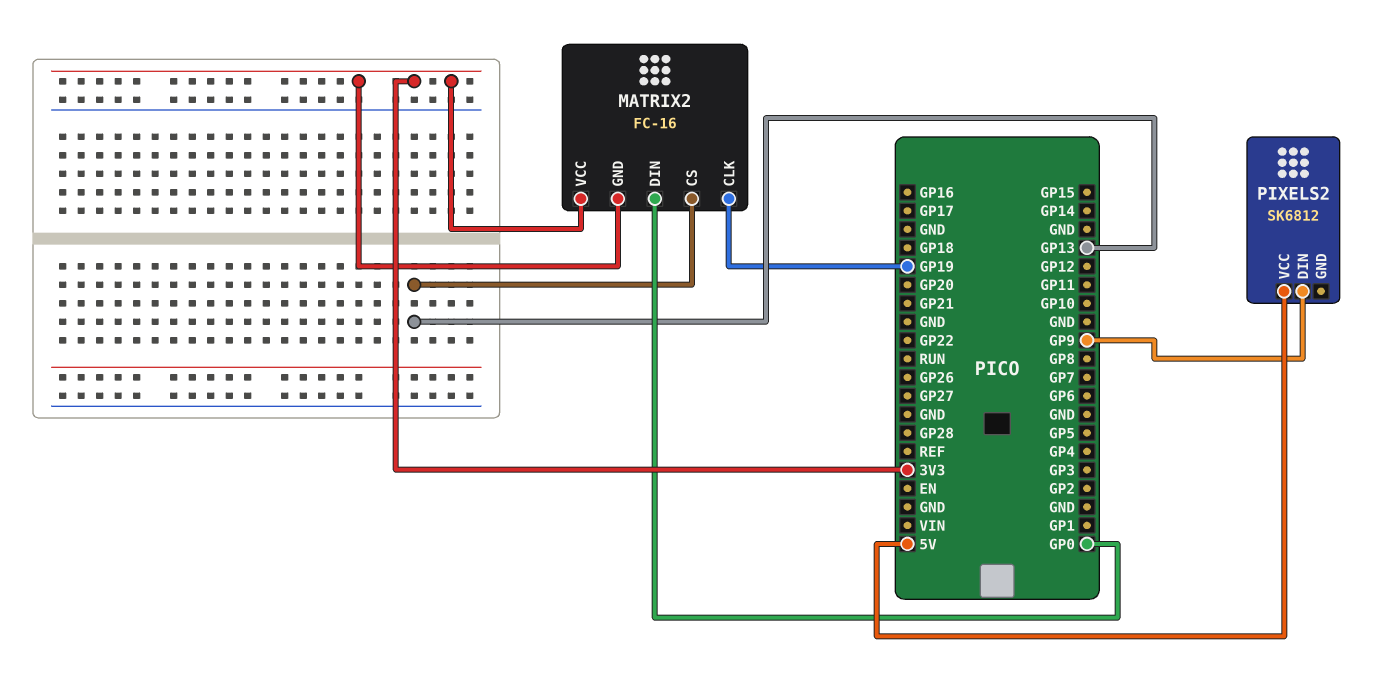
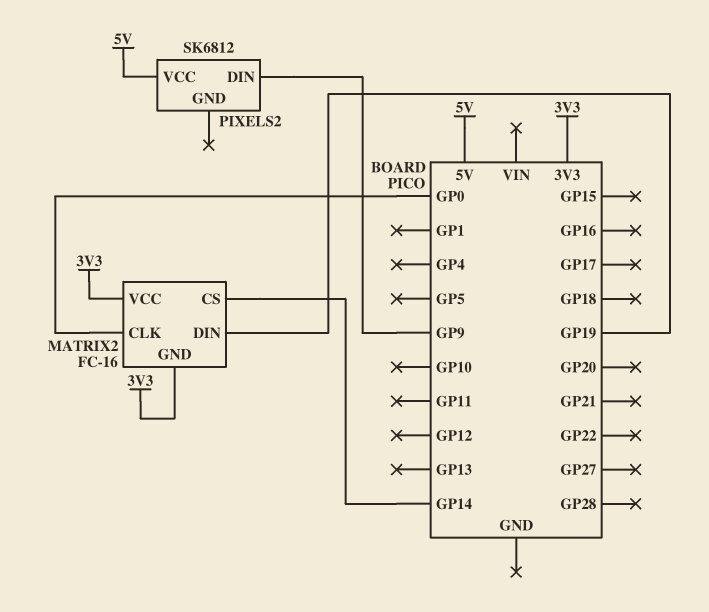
MATRIX2 pin CLK: GP19 -> GP0
MATRIX2 pin CS: GP13 -> GP14
MATRIX2 pin DIN: GP0 -> GP19

